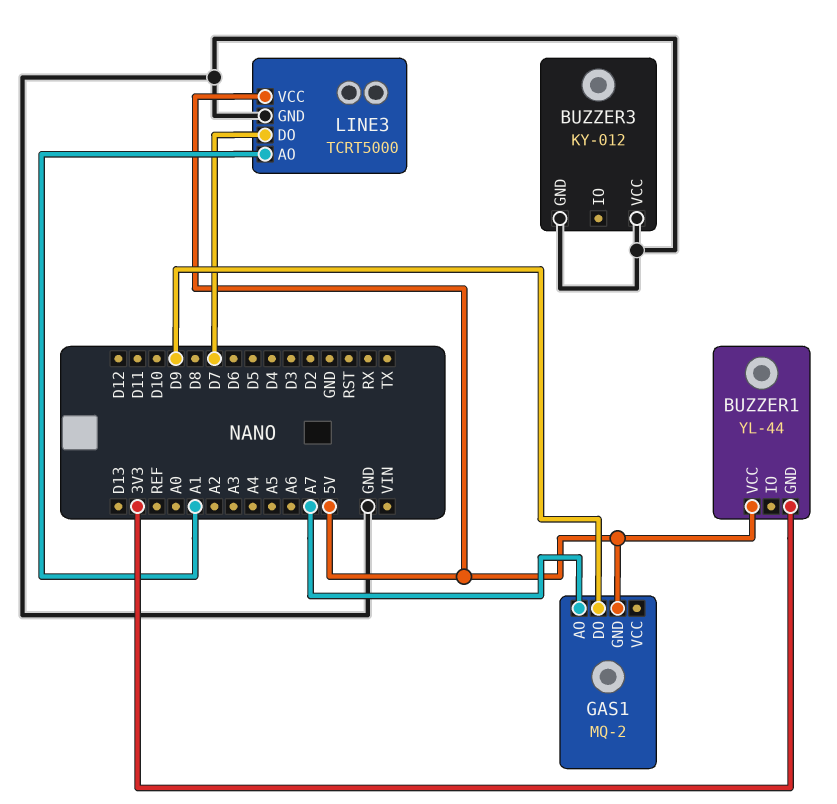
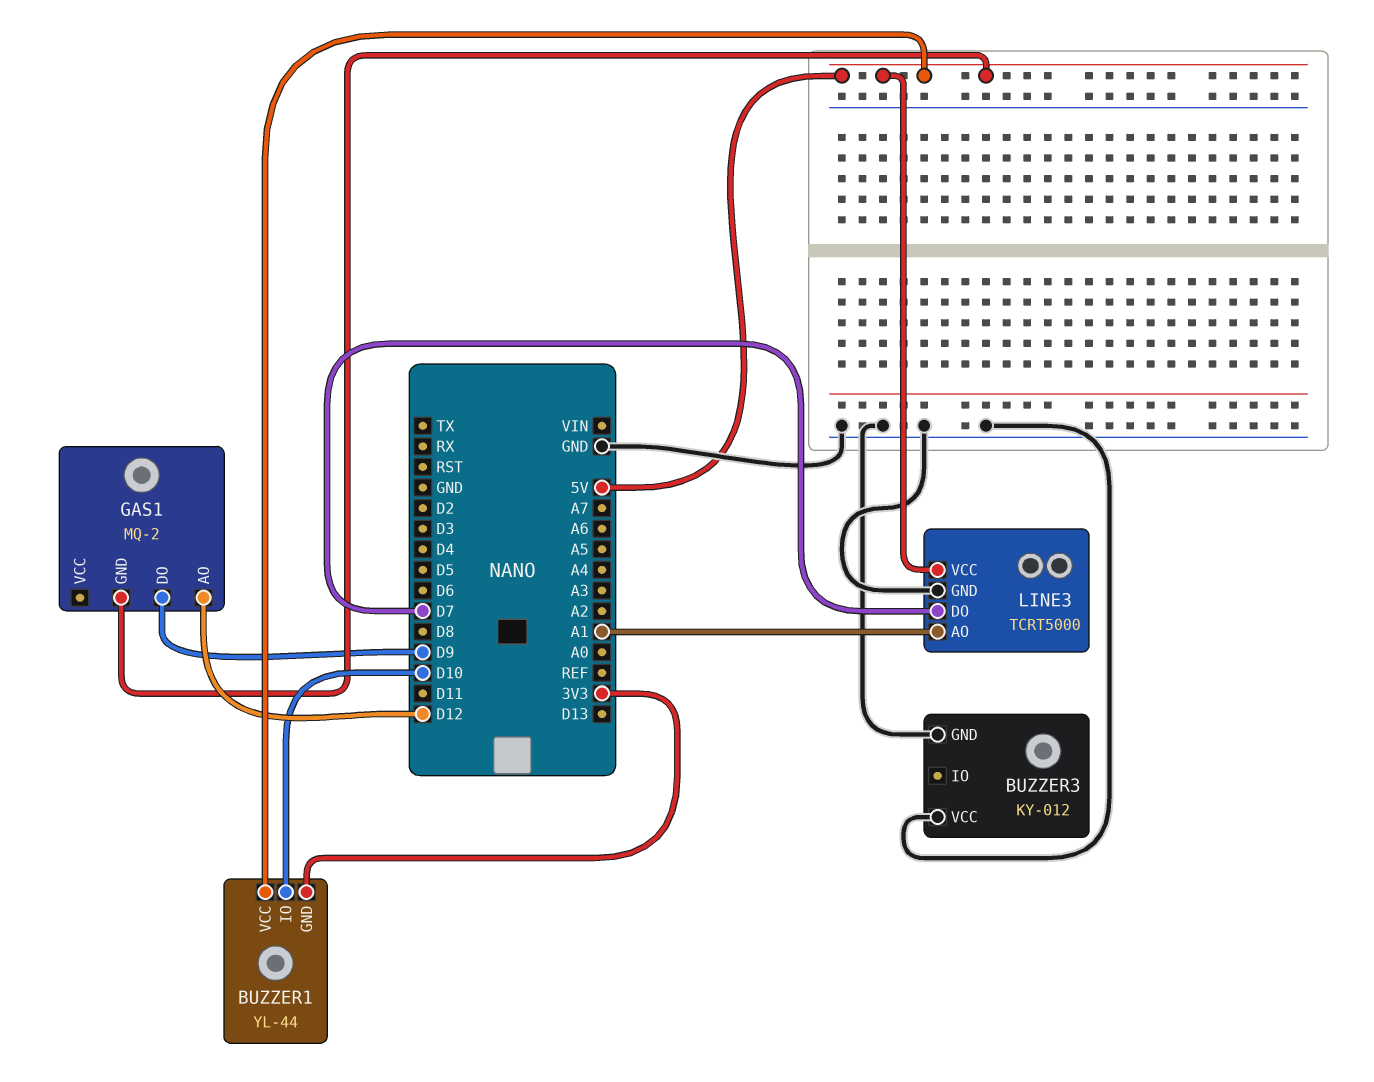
BUZZER1 pin IO: none -> D10
GAS1 pin AO: A7 -> D12

